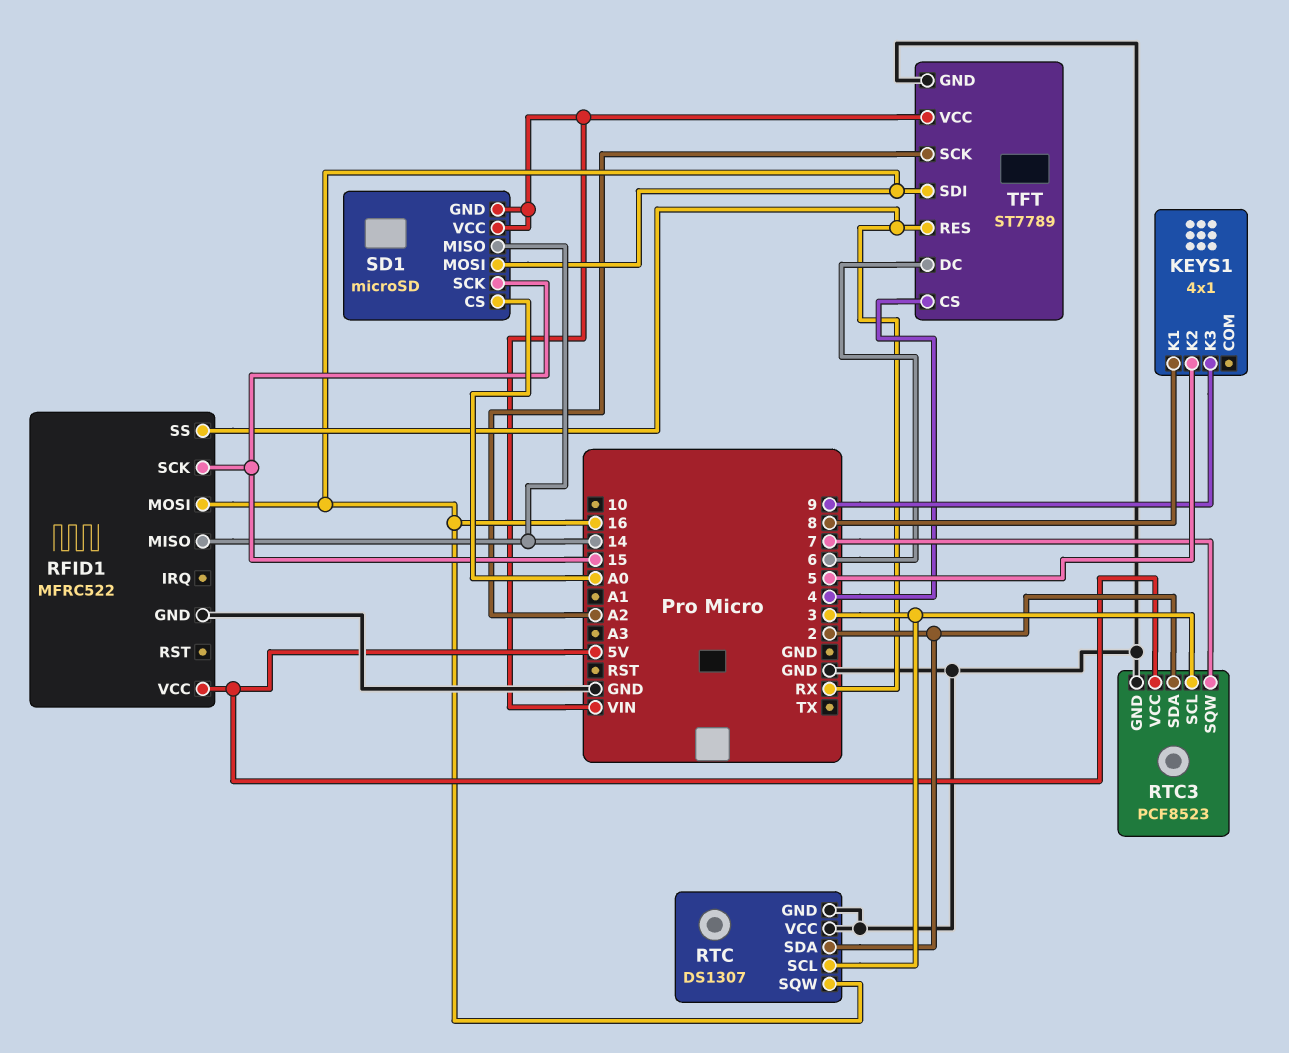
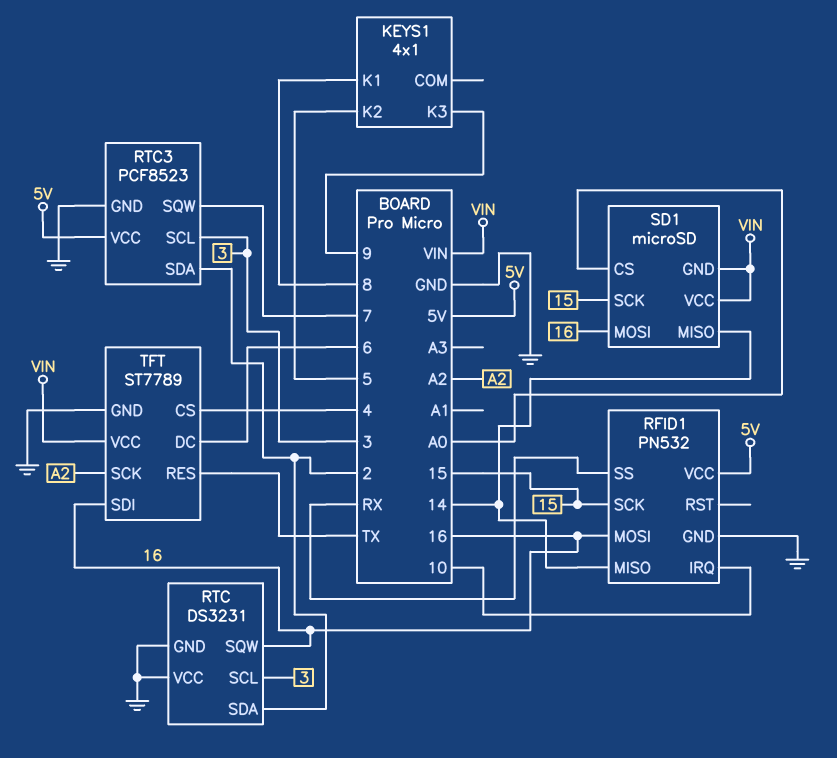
RFID1: MFRC522 -> PN532
RFID1 pin IRQ: none -> 10
RTC: DS1307 -> DS3231
TFT pin RES: RX -> TX

